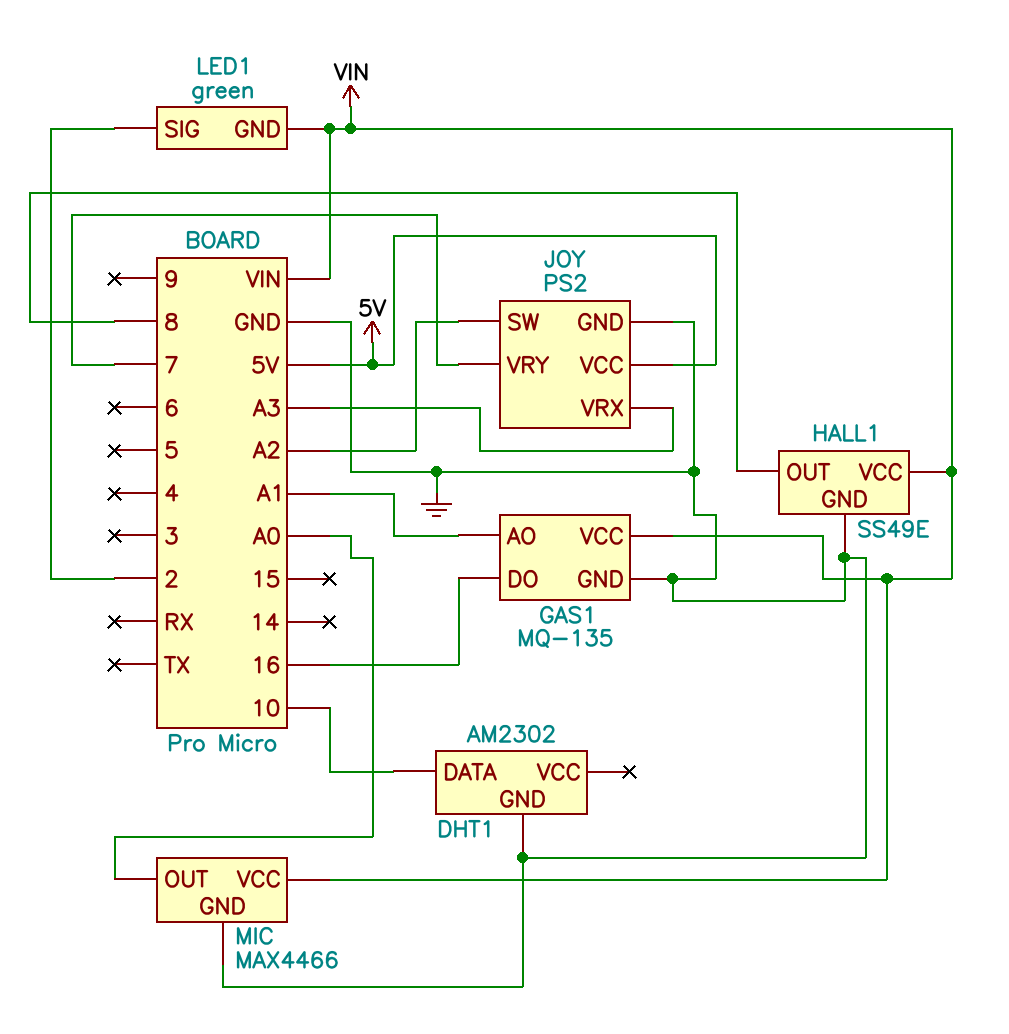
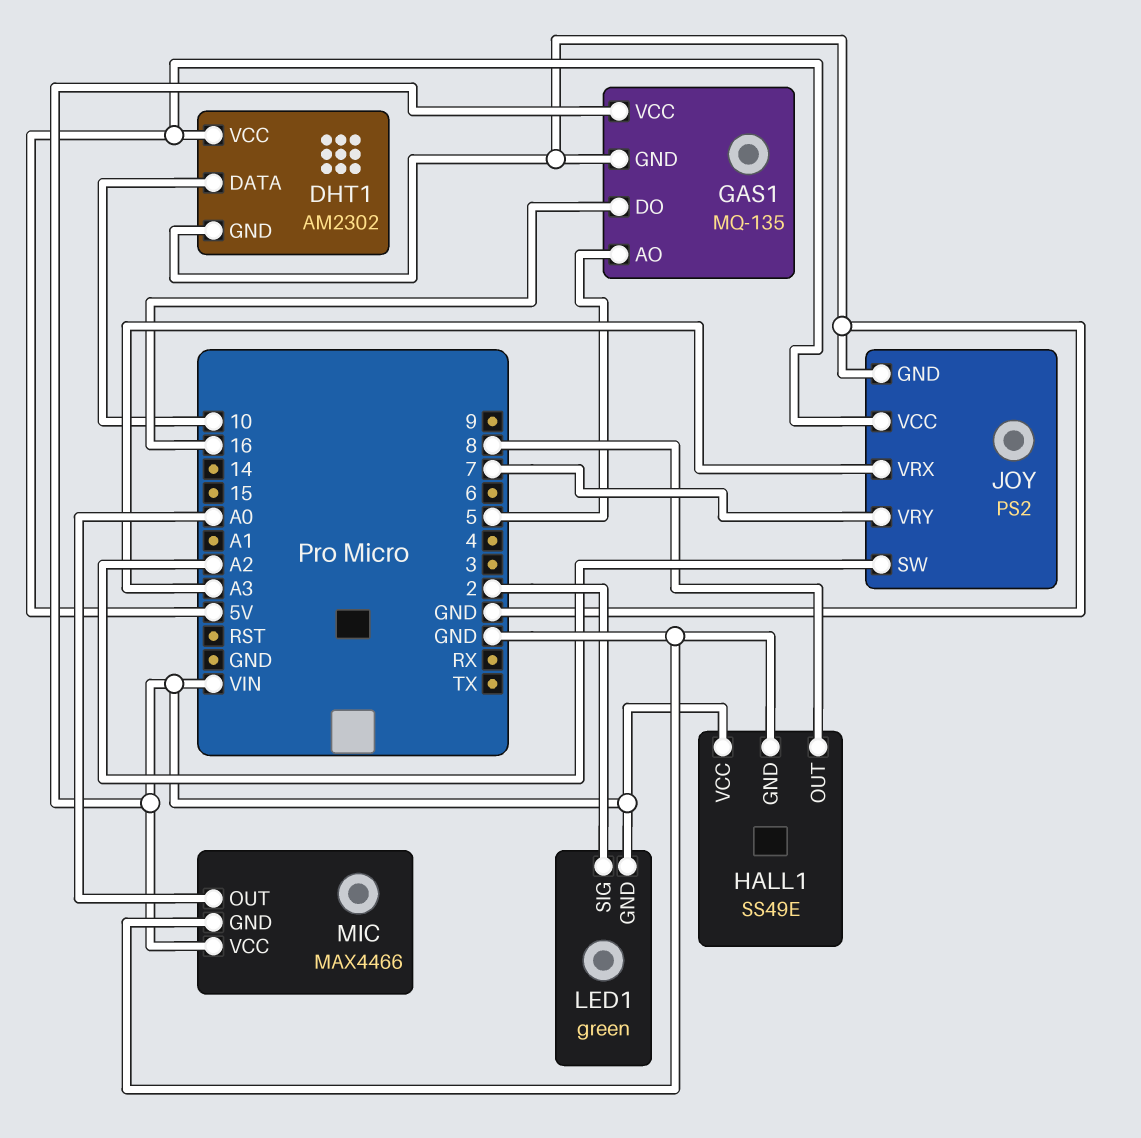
DHT1 pin VCC: none -> 5V
GAS1 pin AO: A1 -> 5

